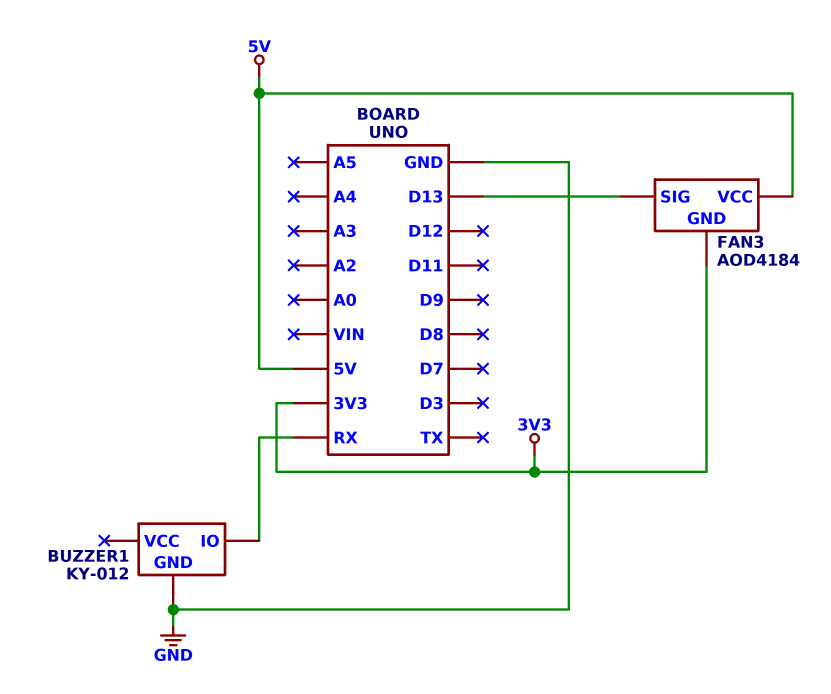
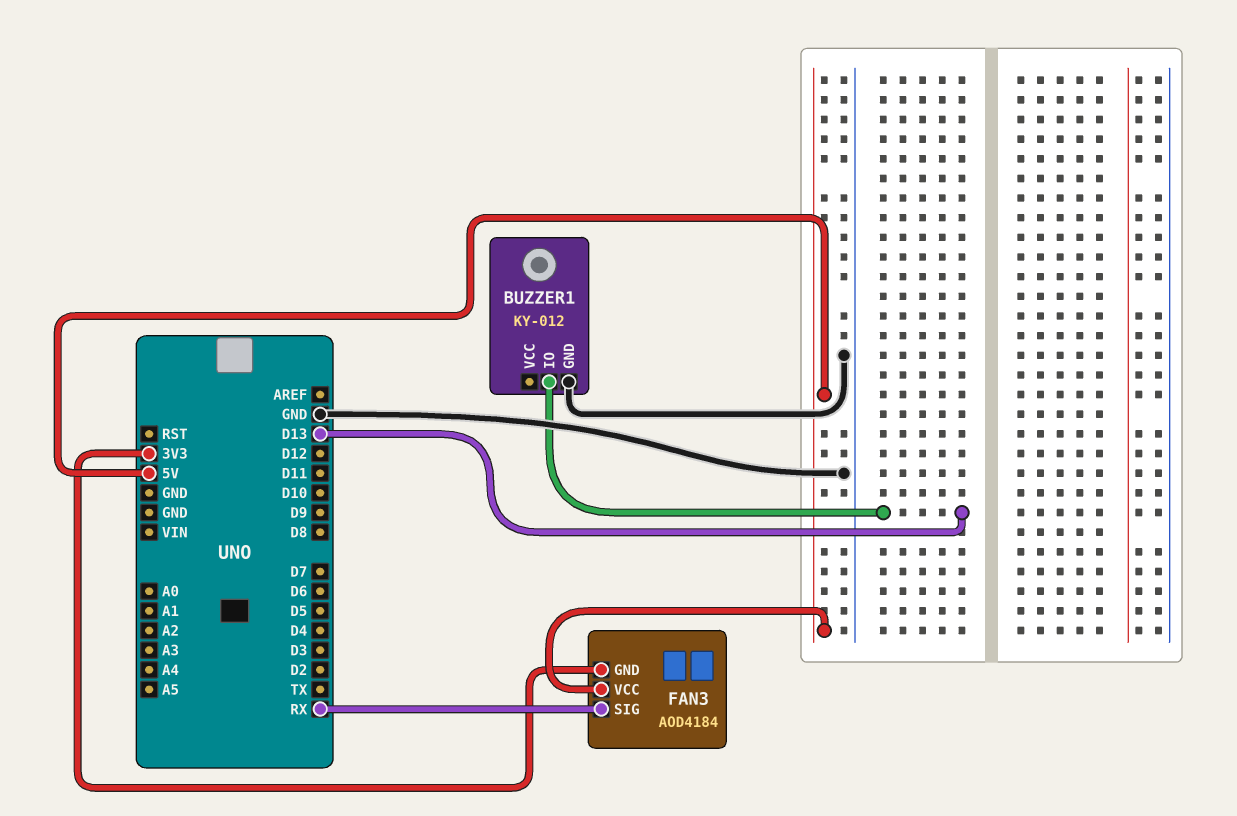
BUZZER1 pin IO: RX -> D13
FAN3 pin SIG: D13 -> RX

